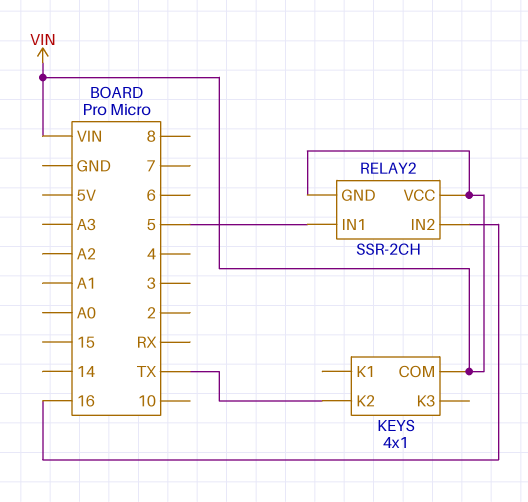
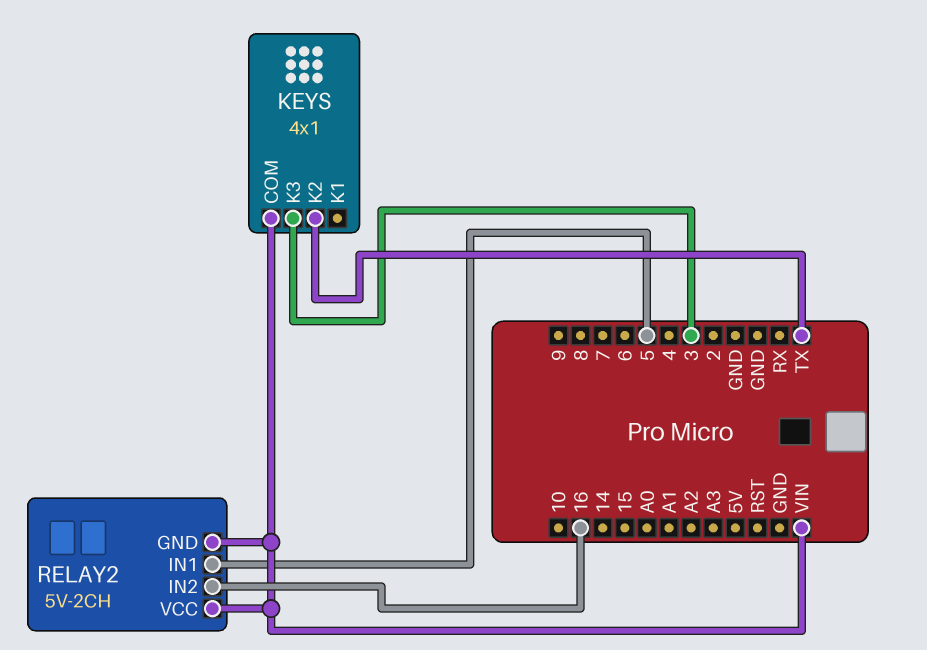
KEYS pin K3: none -> 3
RELAY2: SSR-2CH -> 5V-2CH

